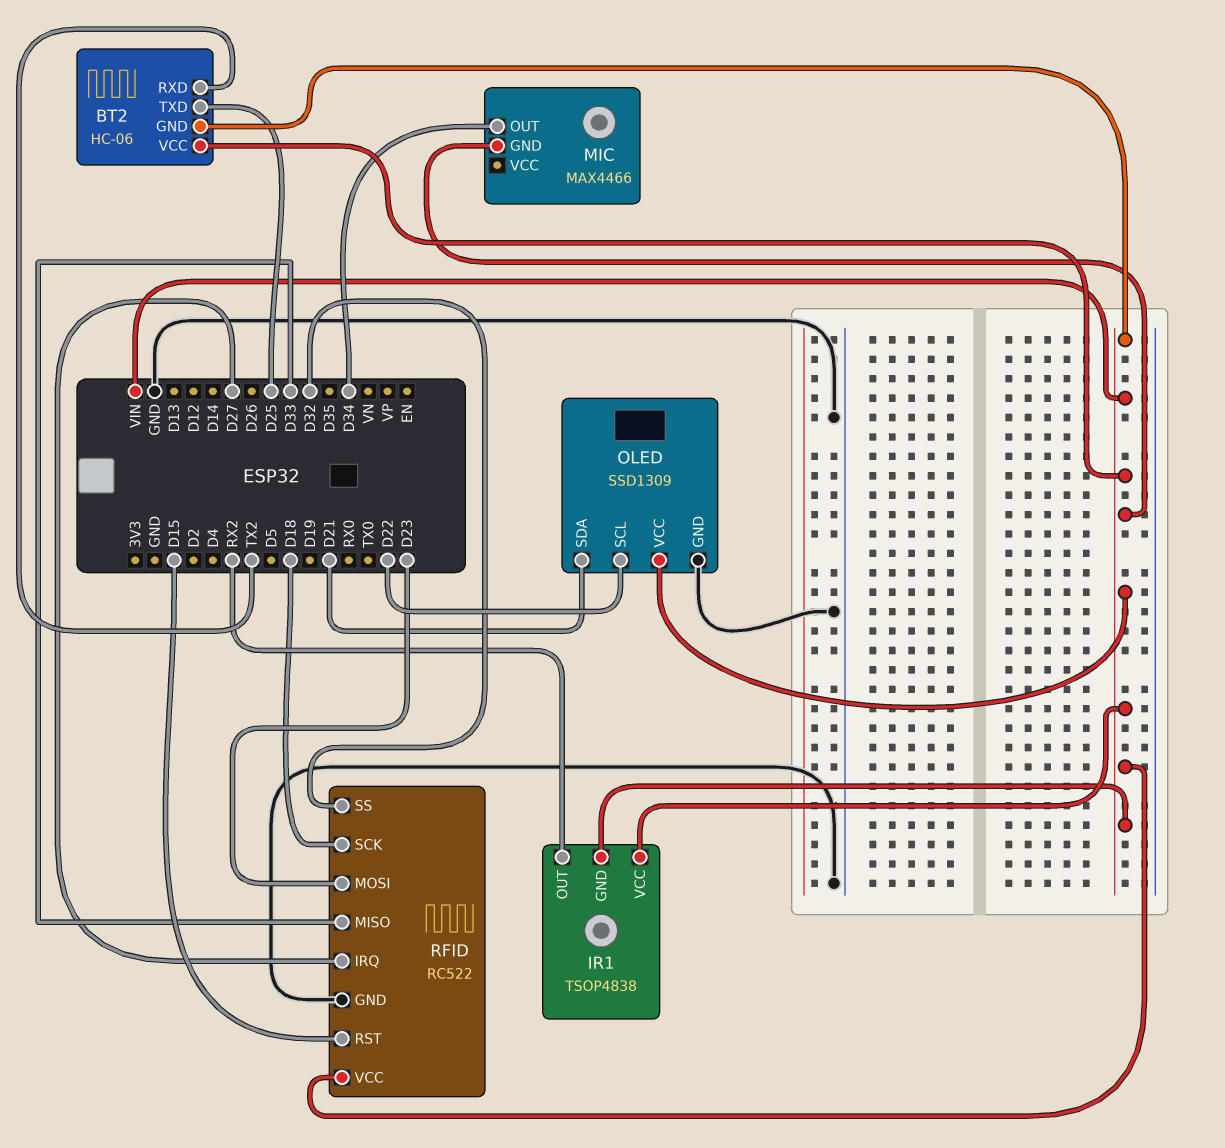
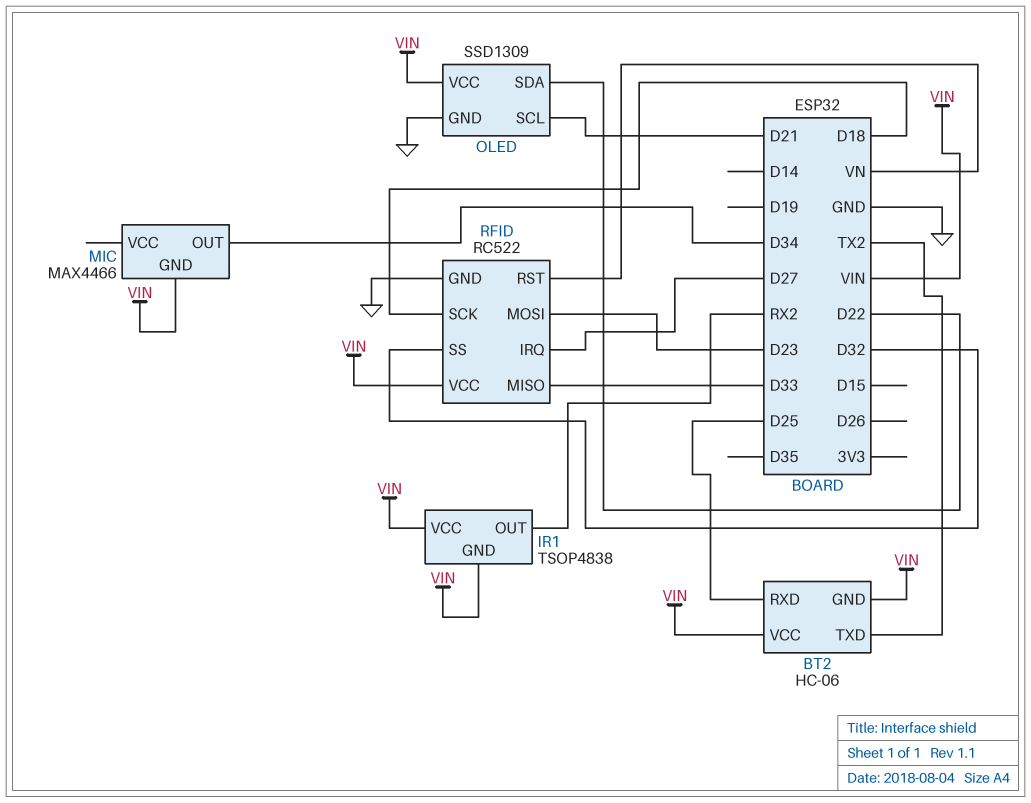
BT2 pin RXD: TX2 -> D25
BT2 pin TXD: D25 -> TX2
OLED pin SCL: D22 -> D21
OLED pin SDA: D21 -> D22
RFID pin RST: D15 -> VN

